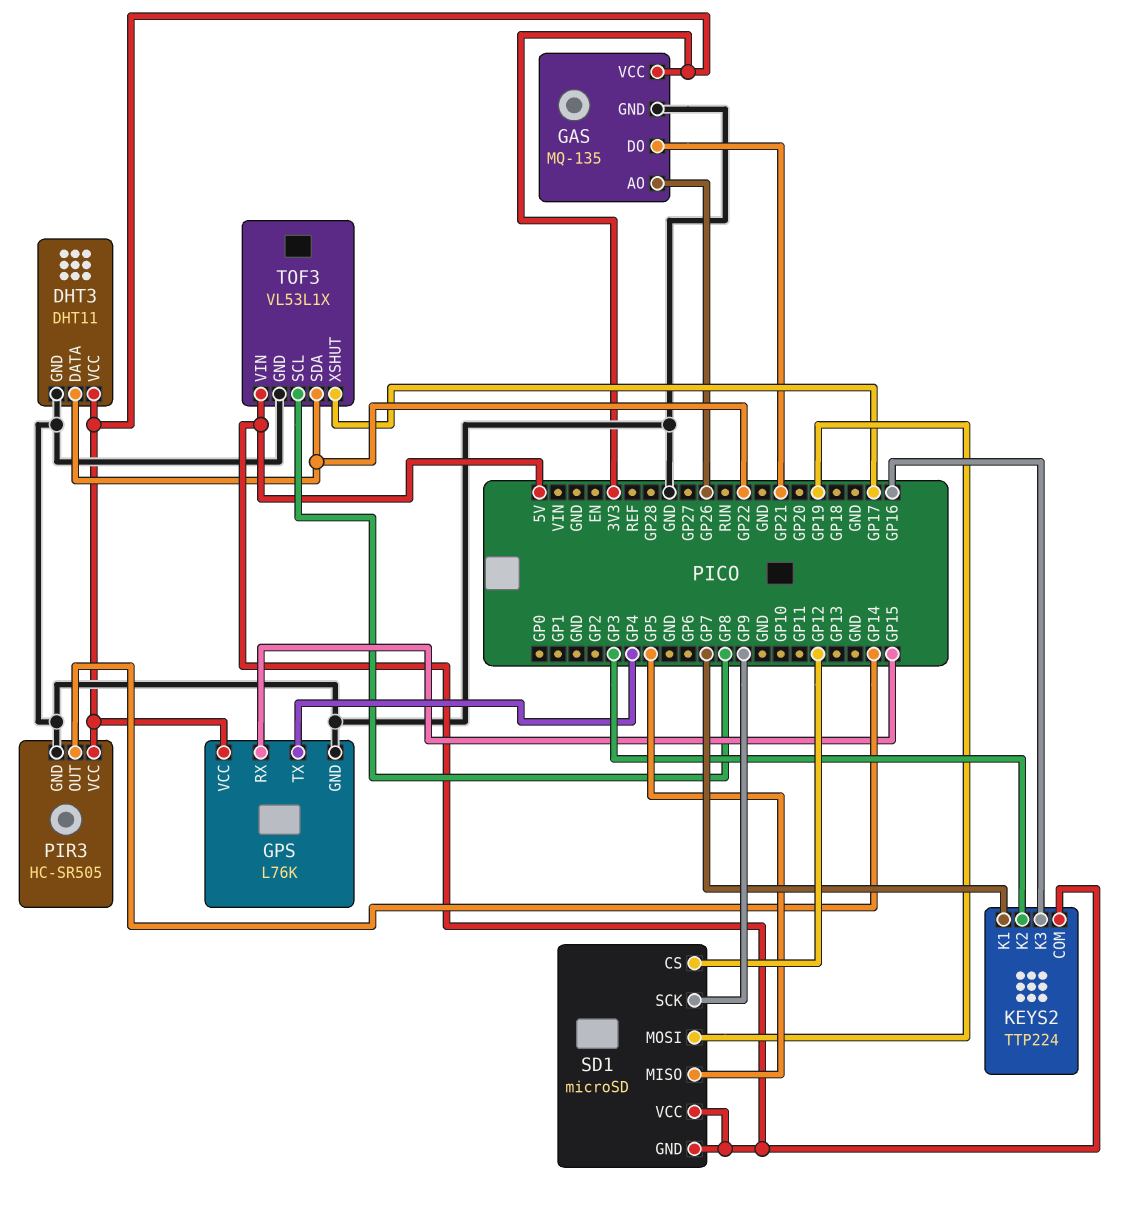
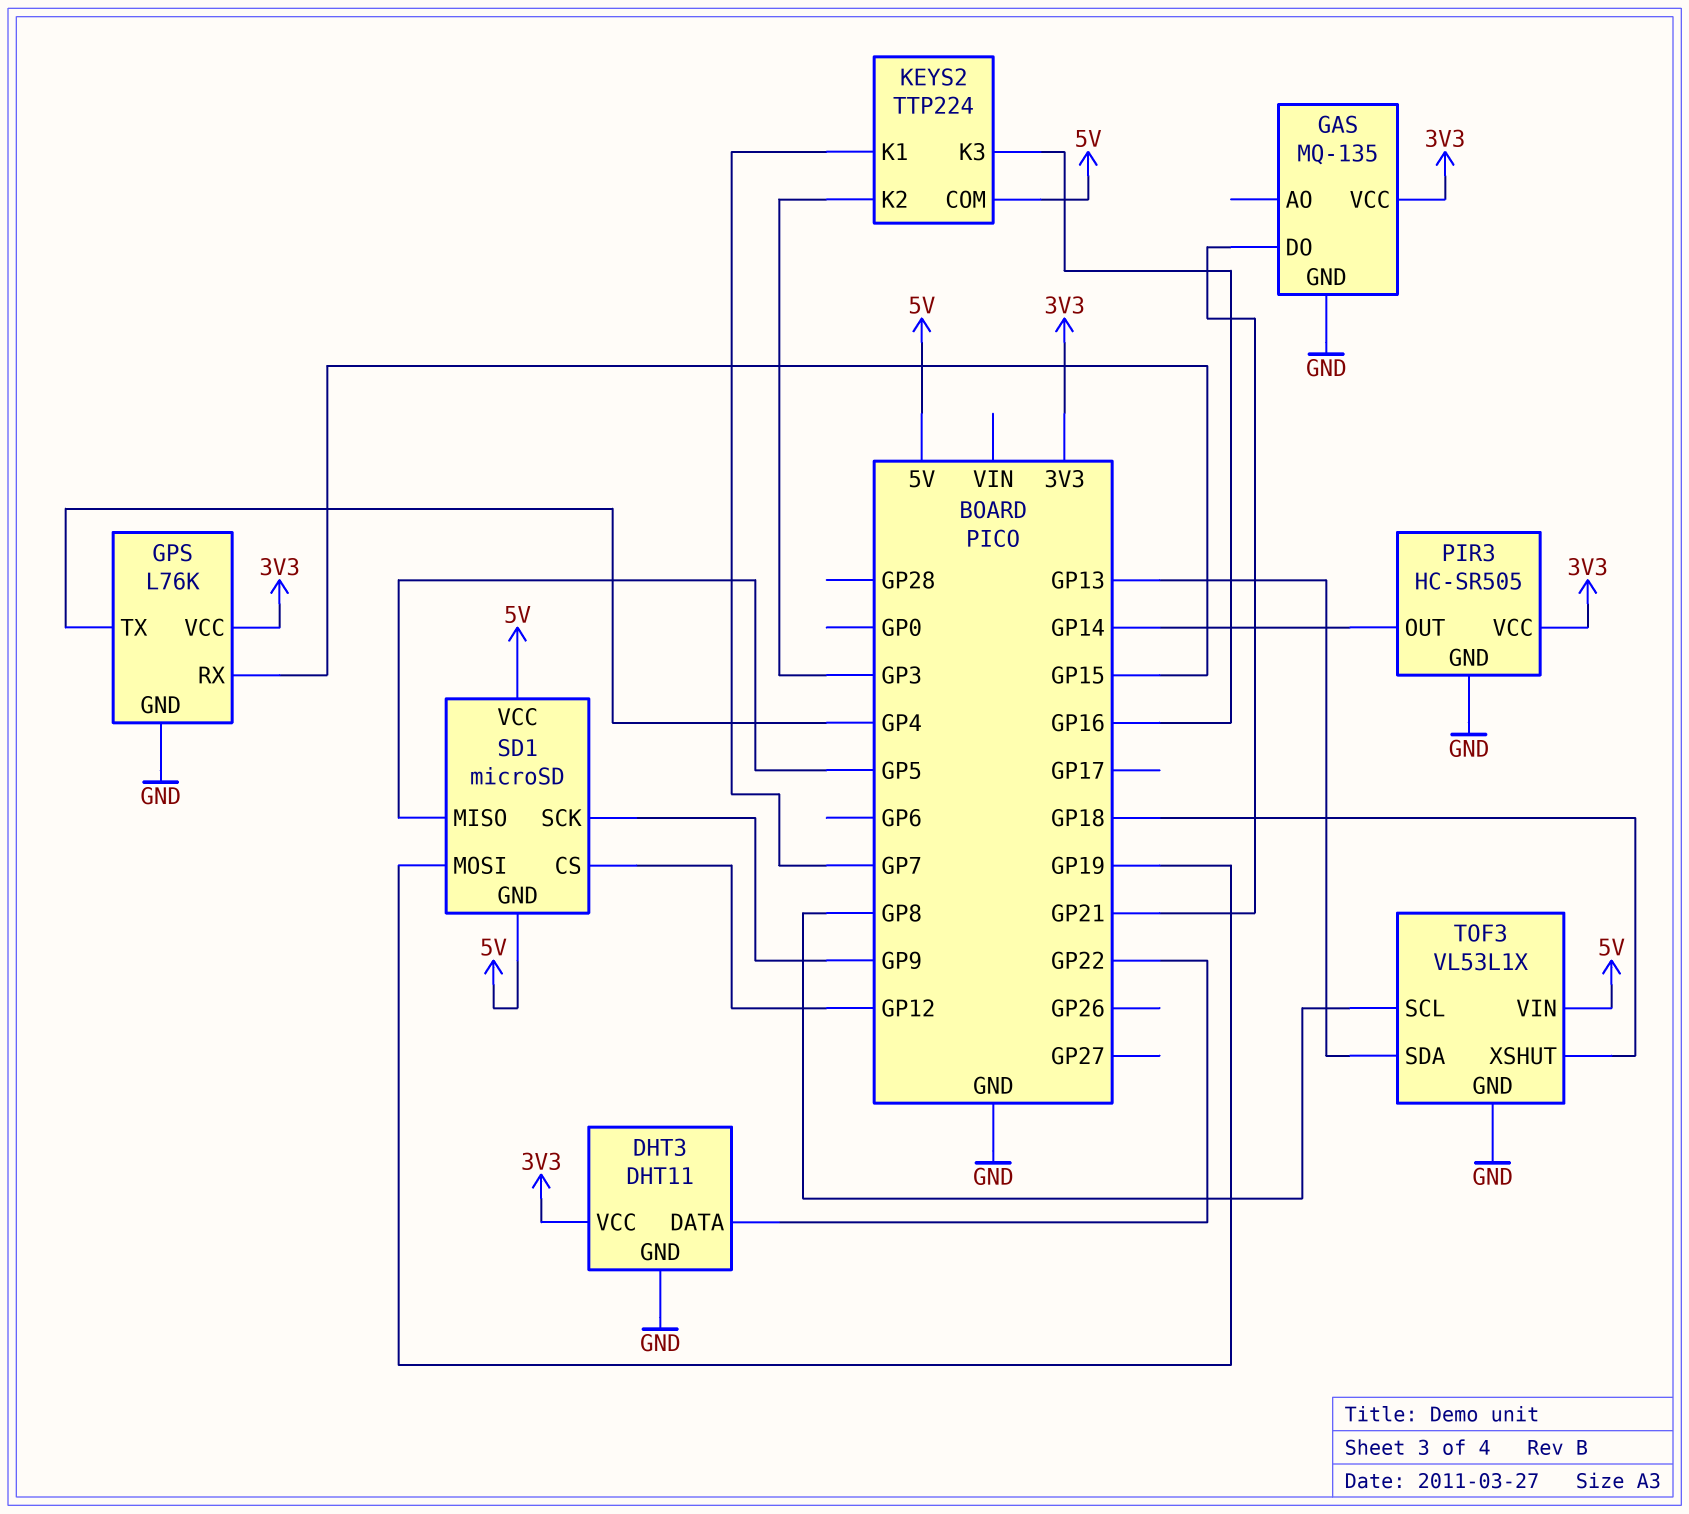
GAS pin AO: GP26 -> none
TOF3 pin SDA: GP22 -> GP13
TOF3 pin XSHUT: GP17 -> GP18

